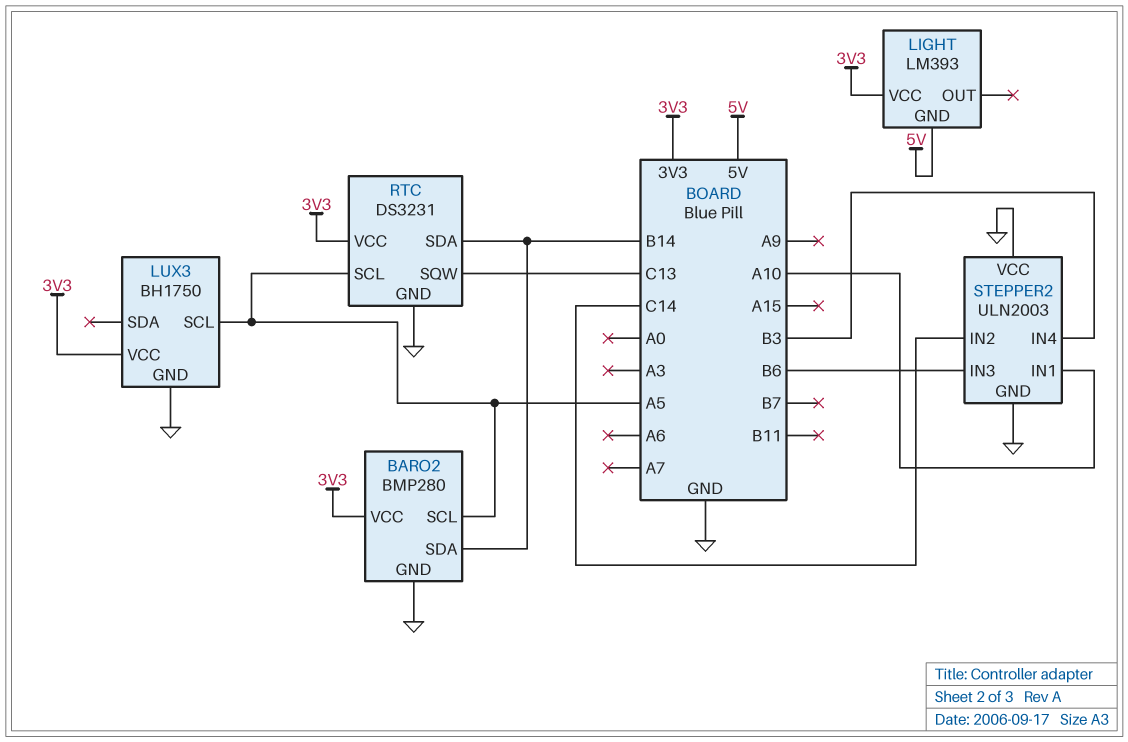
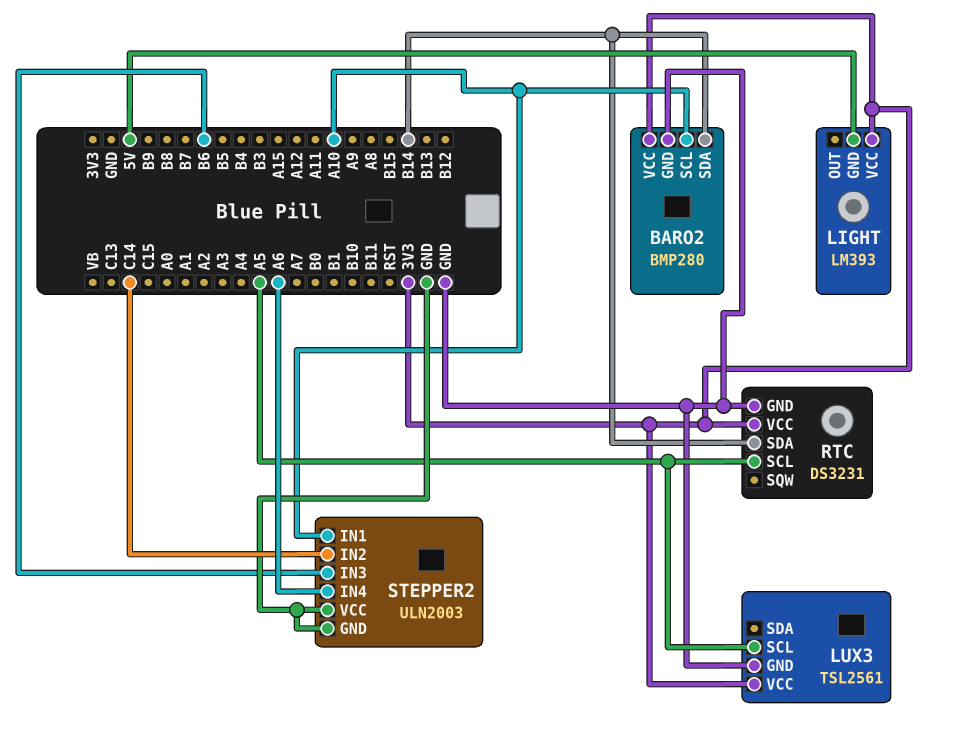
BARO2 pin SCL: A5 -> A10
LUX3: BH1750 -> TSL2561
RTC pin SQW: C13 -> none
STEPPER2 pin IN4: B3 -> A6

